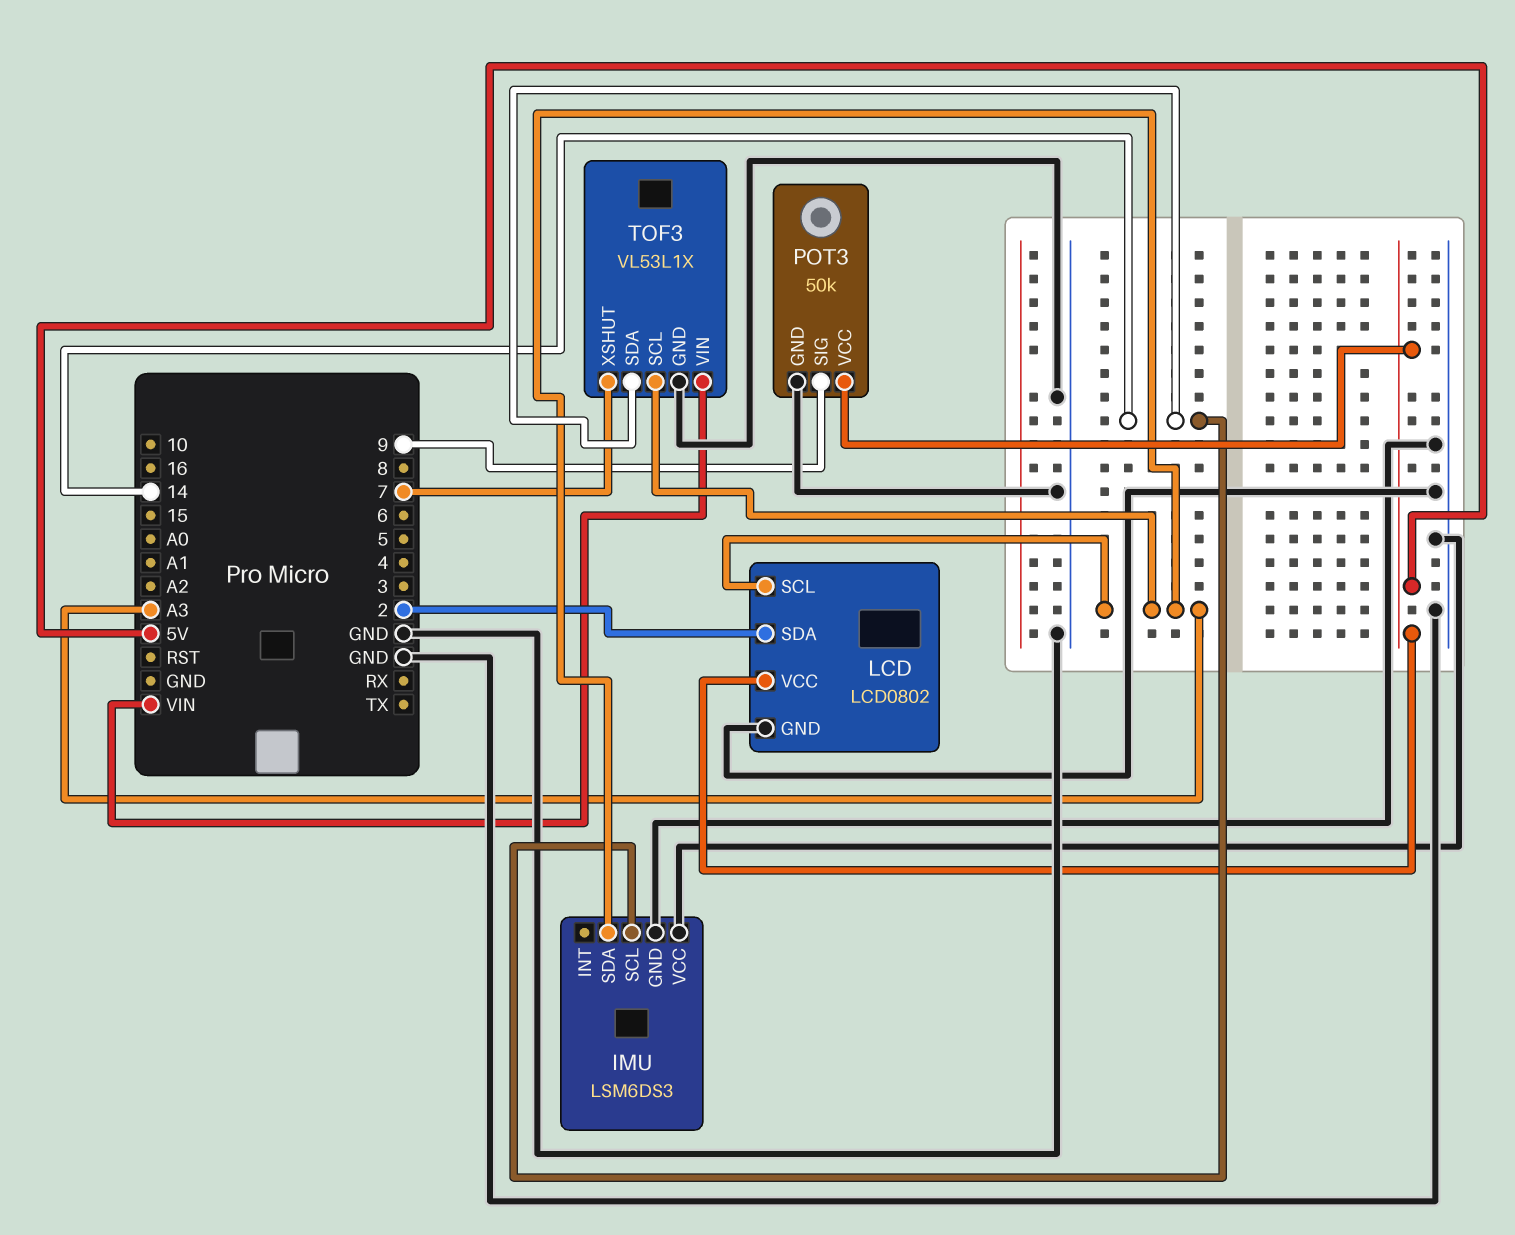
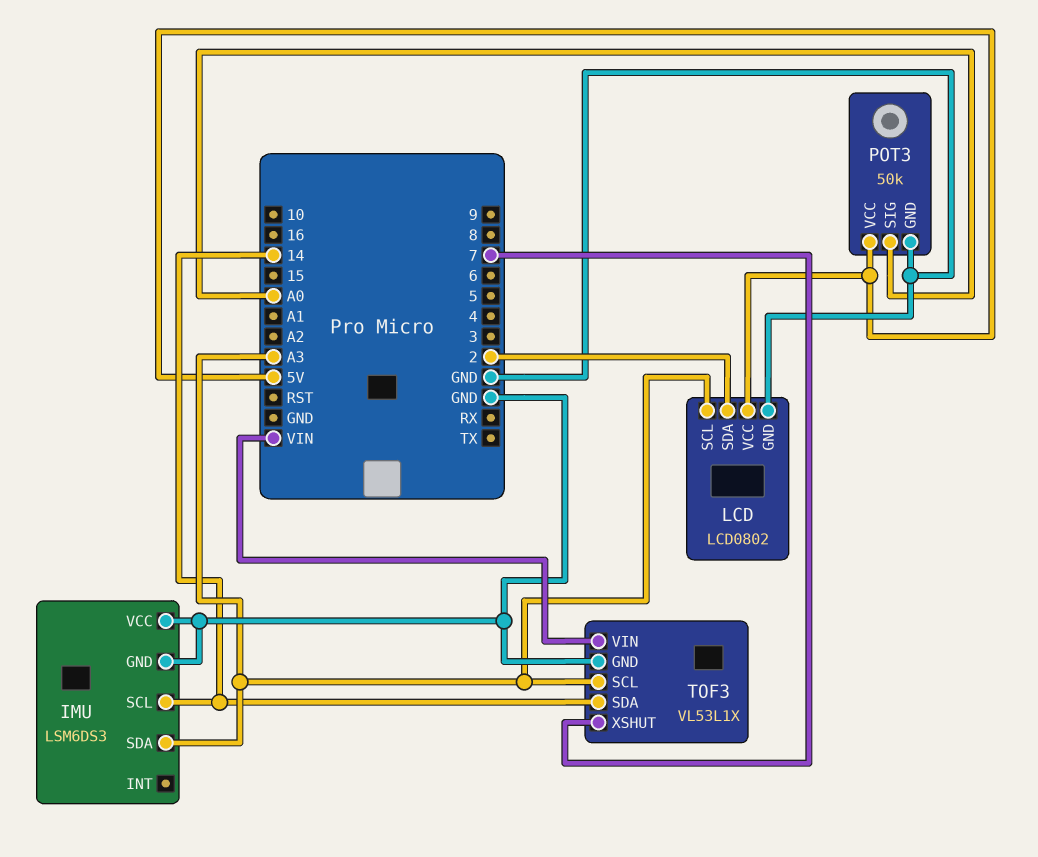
POT3 pin SIG: 9 -> A0

